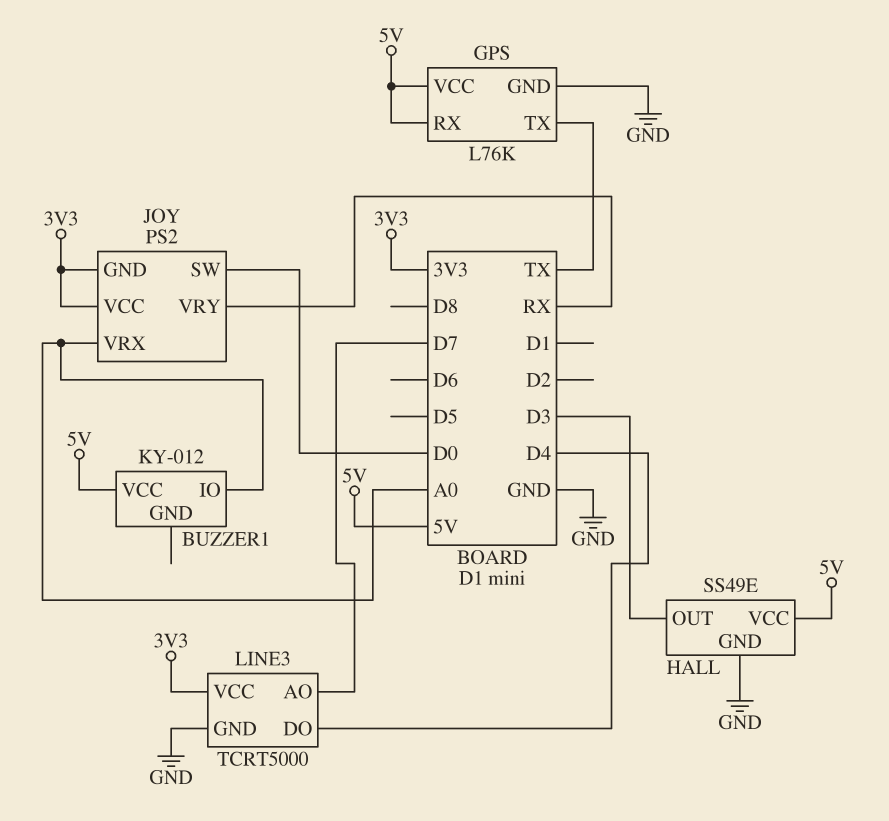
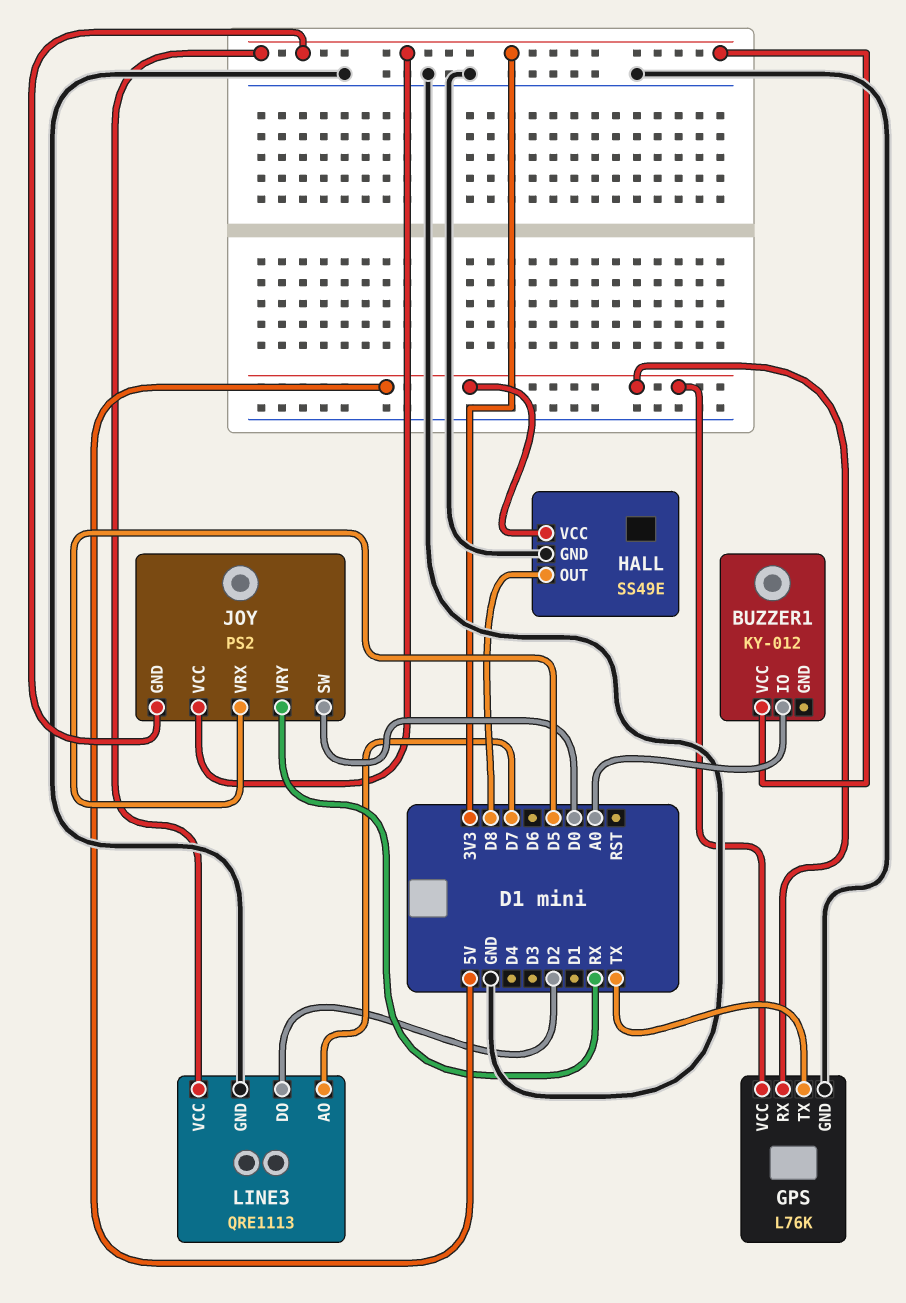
BUZZER1 pin VCC: 5V -> 3V3
HALL pin OUT: D3 -> D8
JOY pin VRX: A0 -> D5
LINE3: TCRT5000 -> QRE1113
LINE3 pin DO: D4 -> D2

